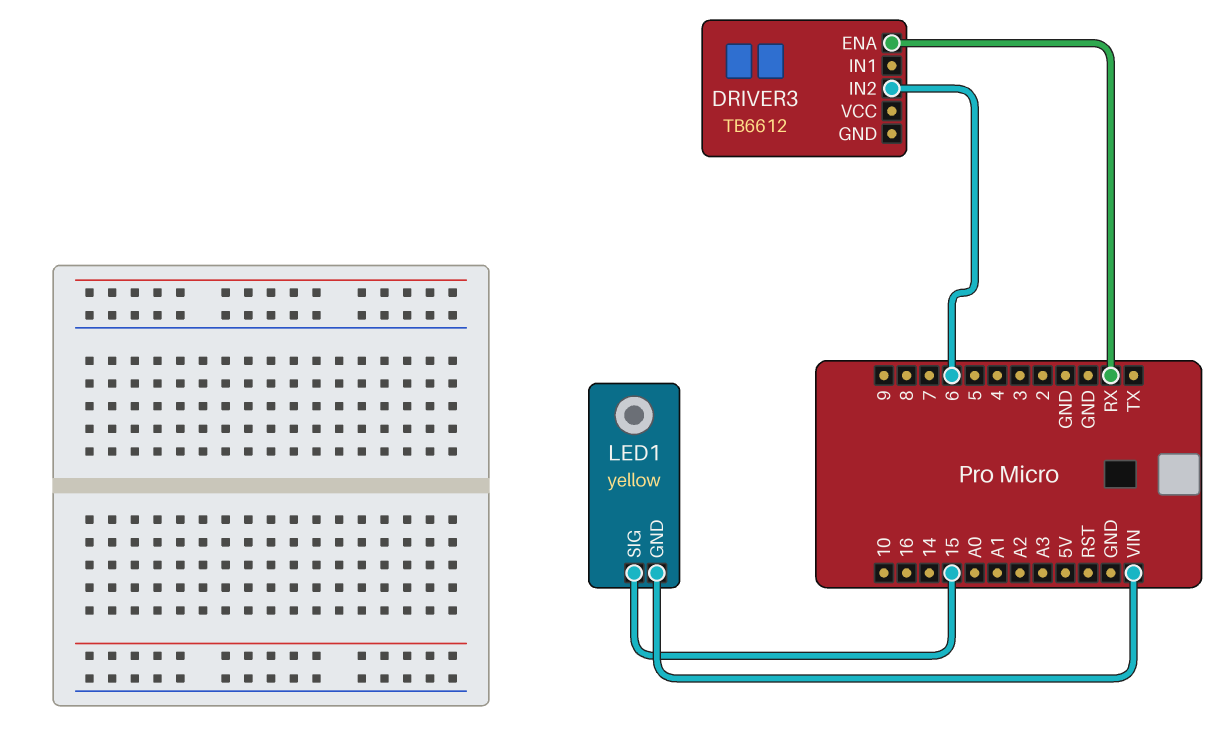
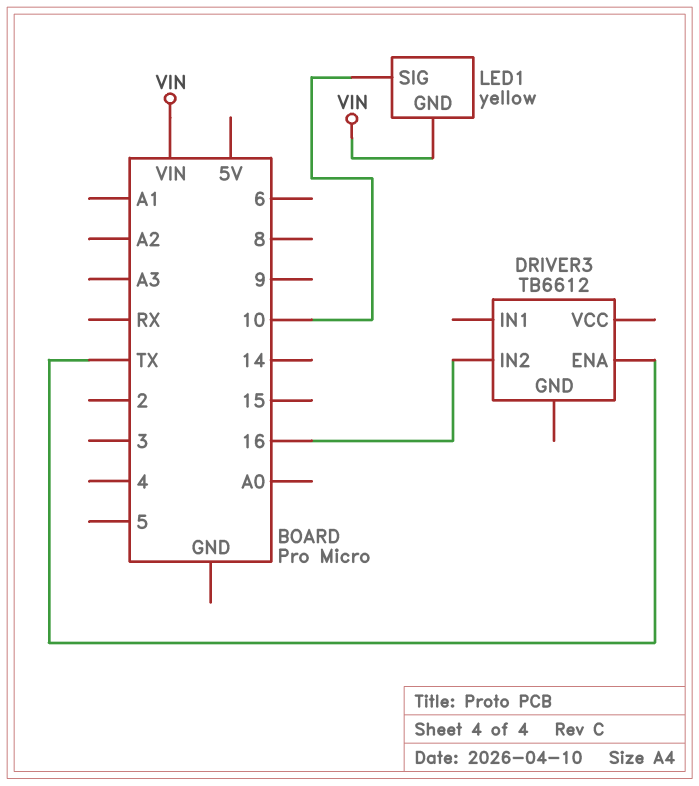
DRIVER3 pin ENA: RX -> TX
DRIVER3 pin IN2: 6 -> 16
LED1 pin SIG: 15 -> 10

